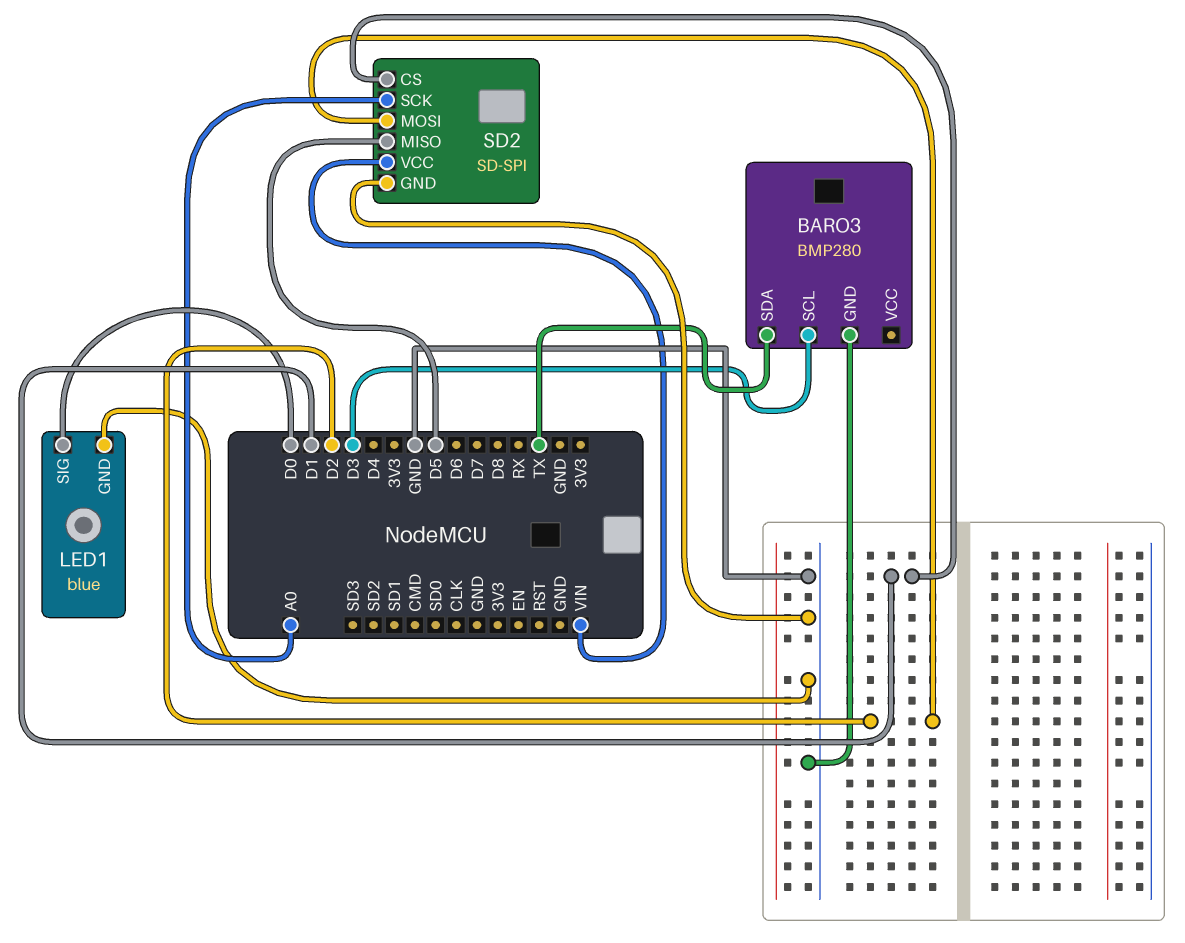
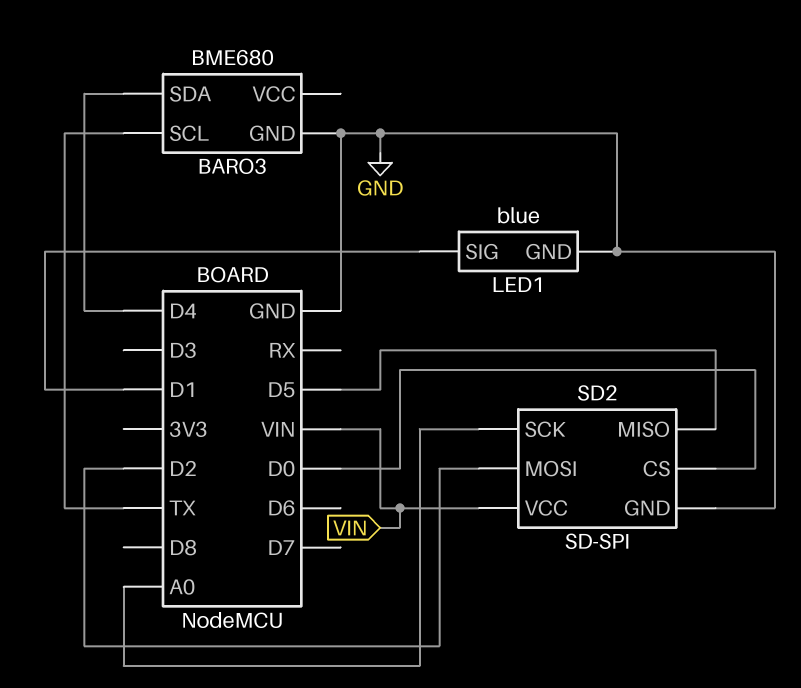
BARO3: BMP280 -> BME680
BARO3 pin SCL: D3 -> TX
BARO3 pin SDA: TX -> D4
LED1 pin SIG: D0 -> D1
SD2 pin CS: D1 -> D0

